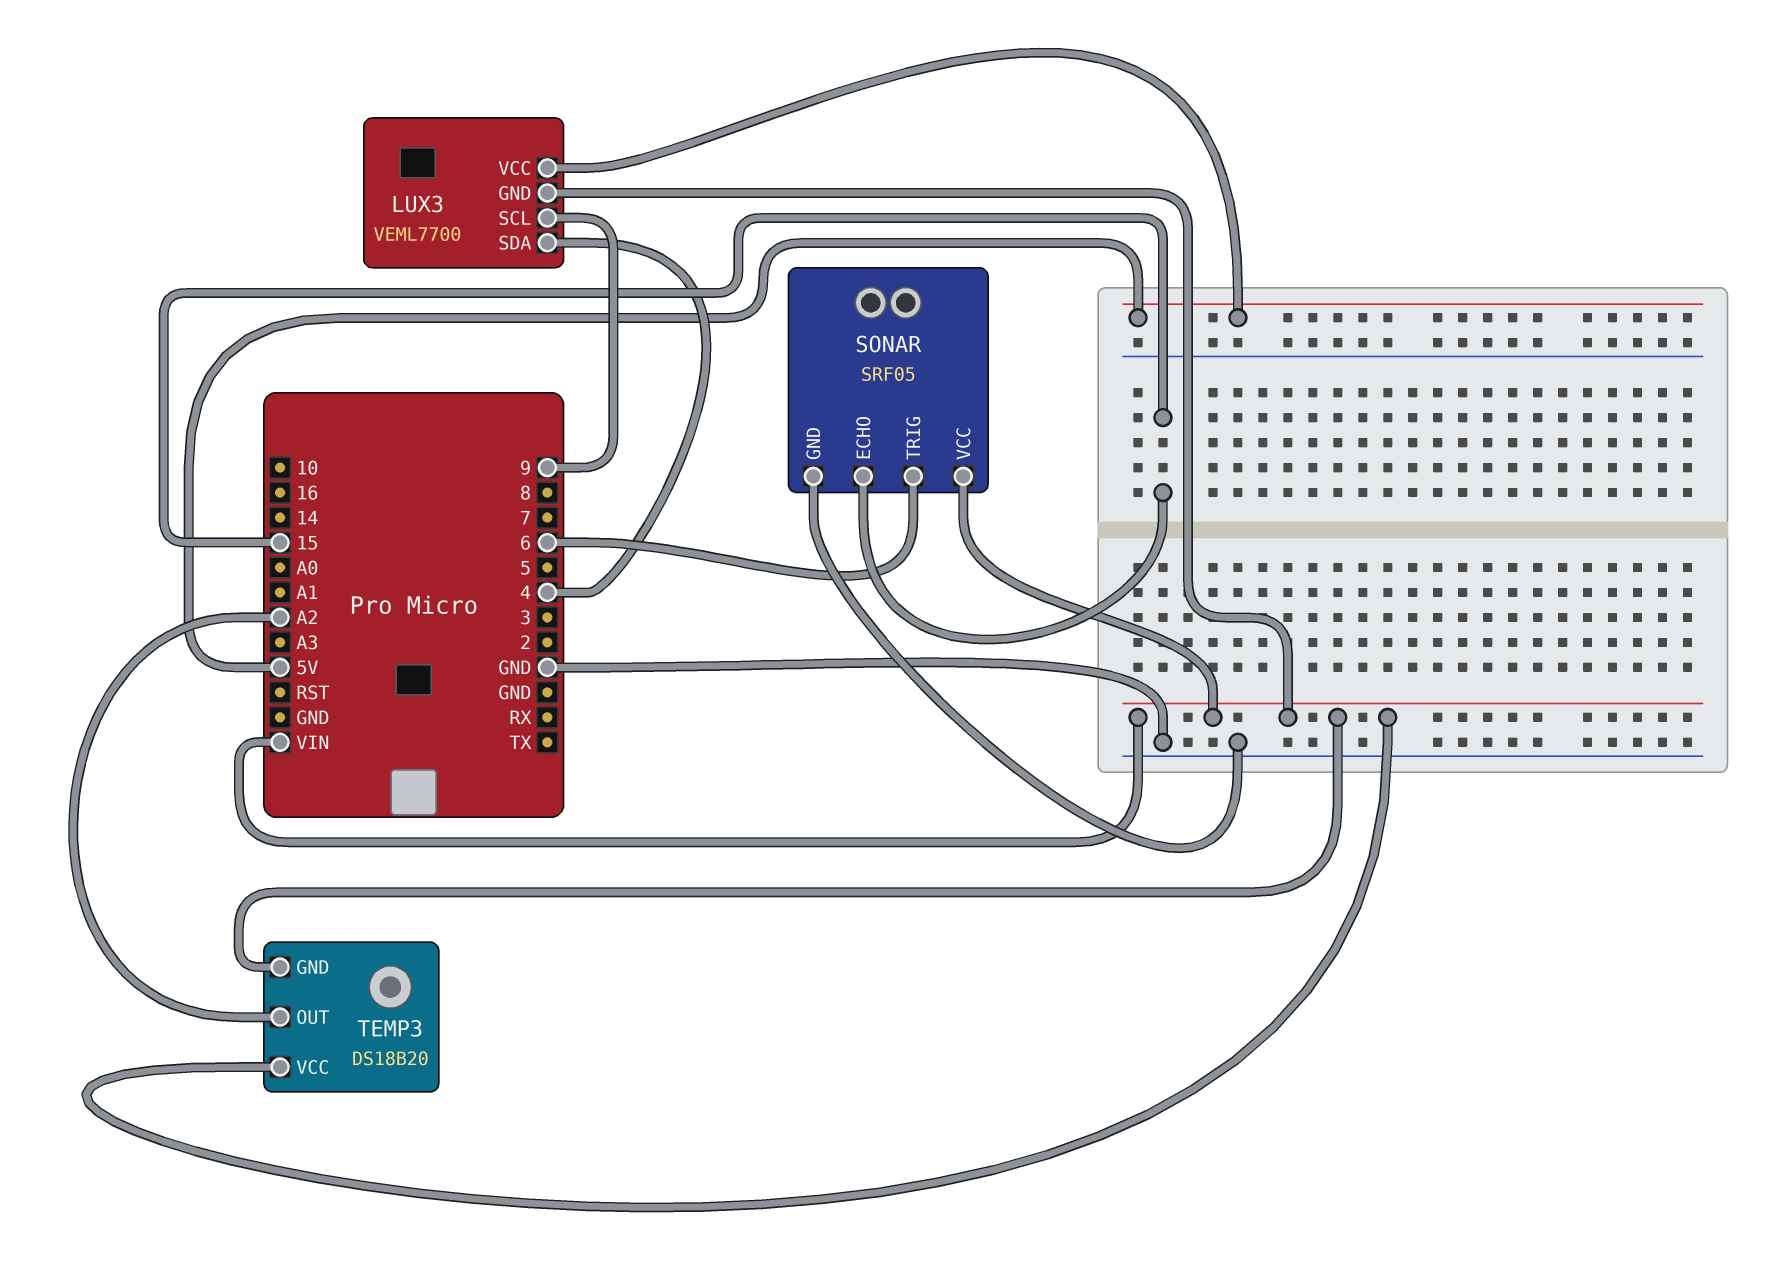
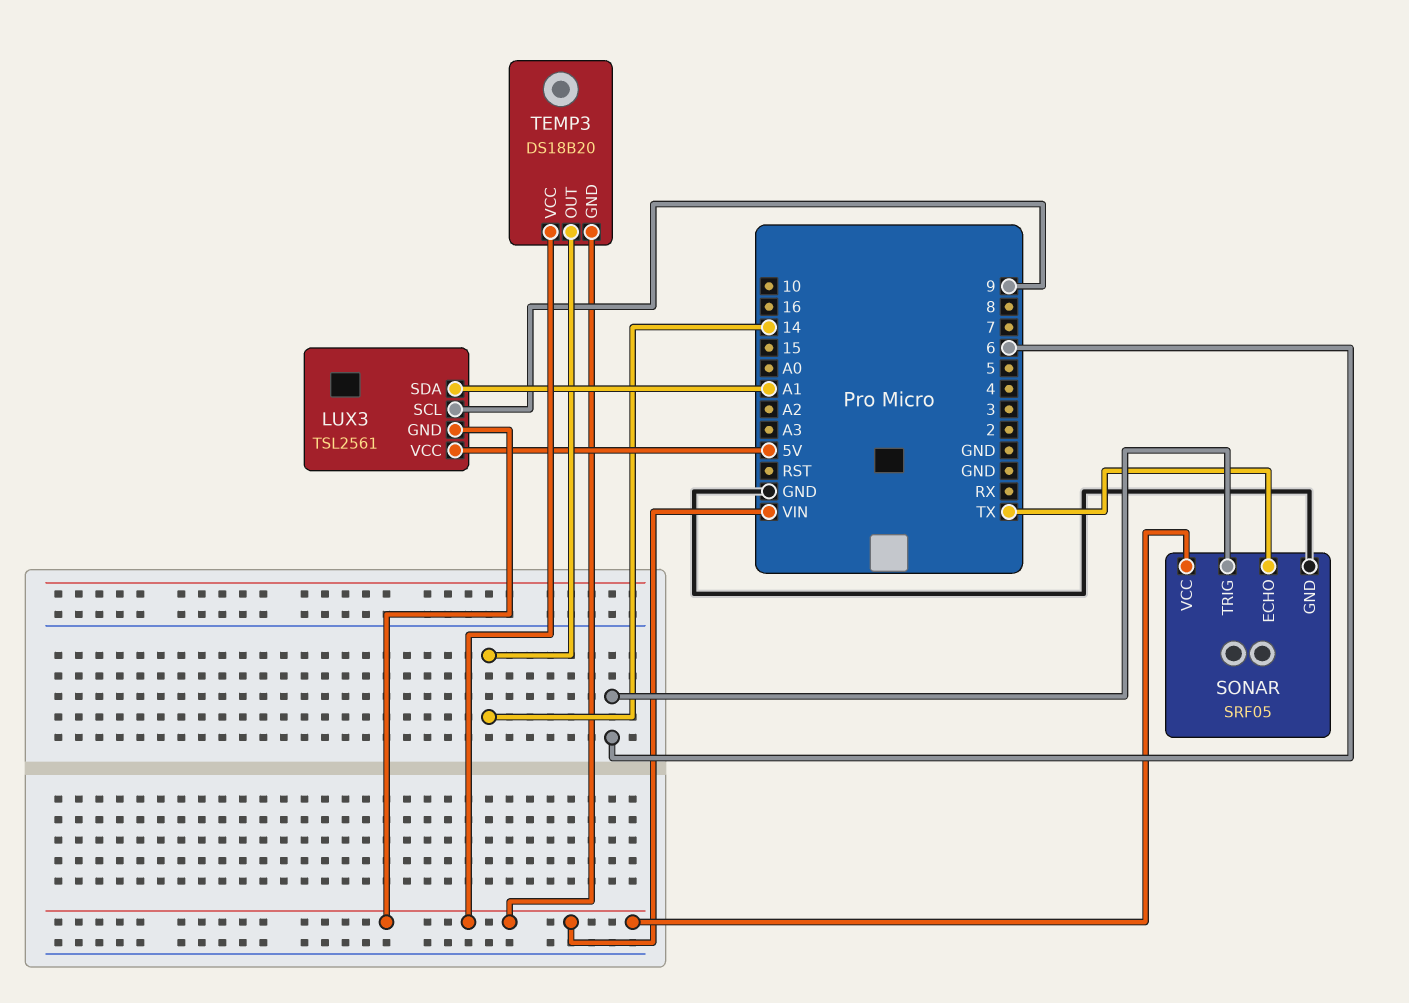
LUX3: VEML7700 -> TSL2561
LUX3 pin SDA: 4 -> A1
SONAR pin ECHO: 15 -> TX
TEMP3 pin OUT: A2 -> 14

